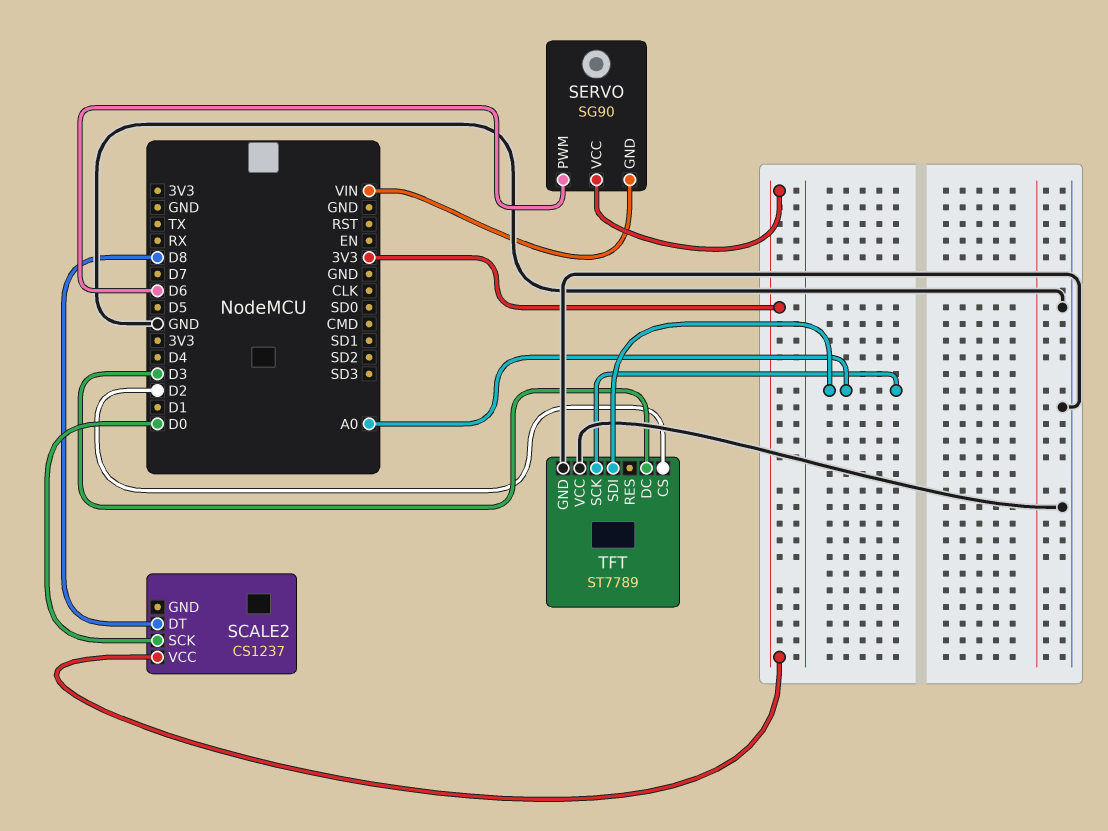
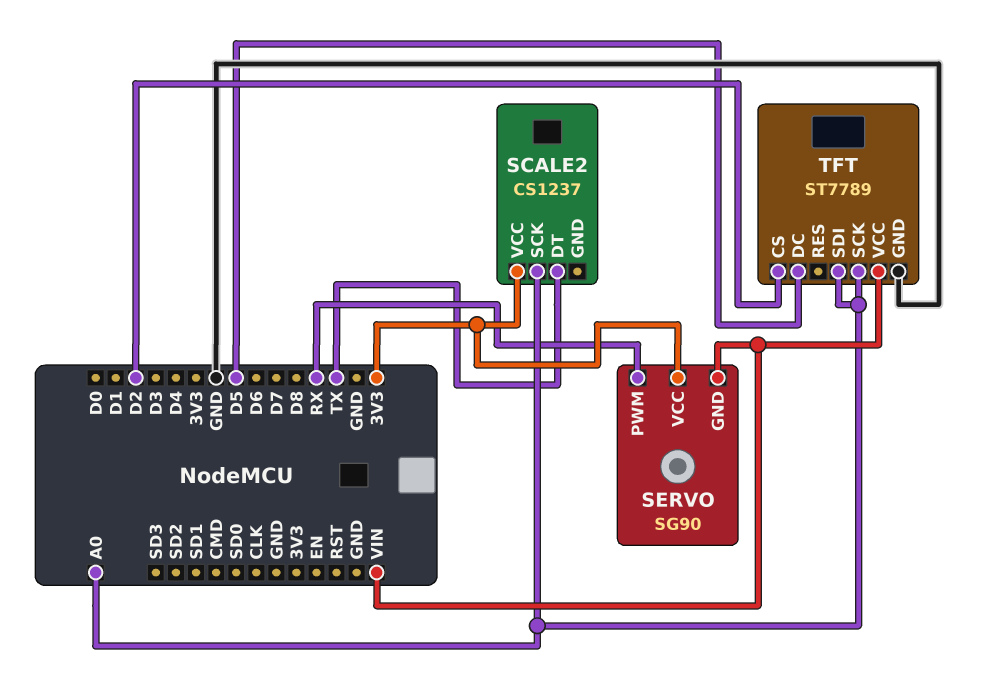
SCALE2 pin DT: D8 -> TX
SCALE2 pin SCK: D0 -> A0
SERVO pin PWM: D6 -> RX
TFT pin DC: D3 -> D5
TFT pin VCC: GND -> VIN

